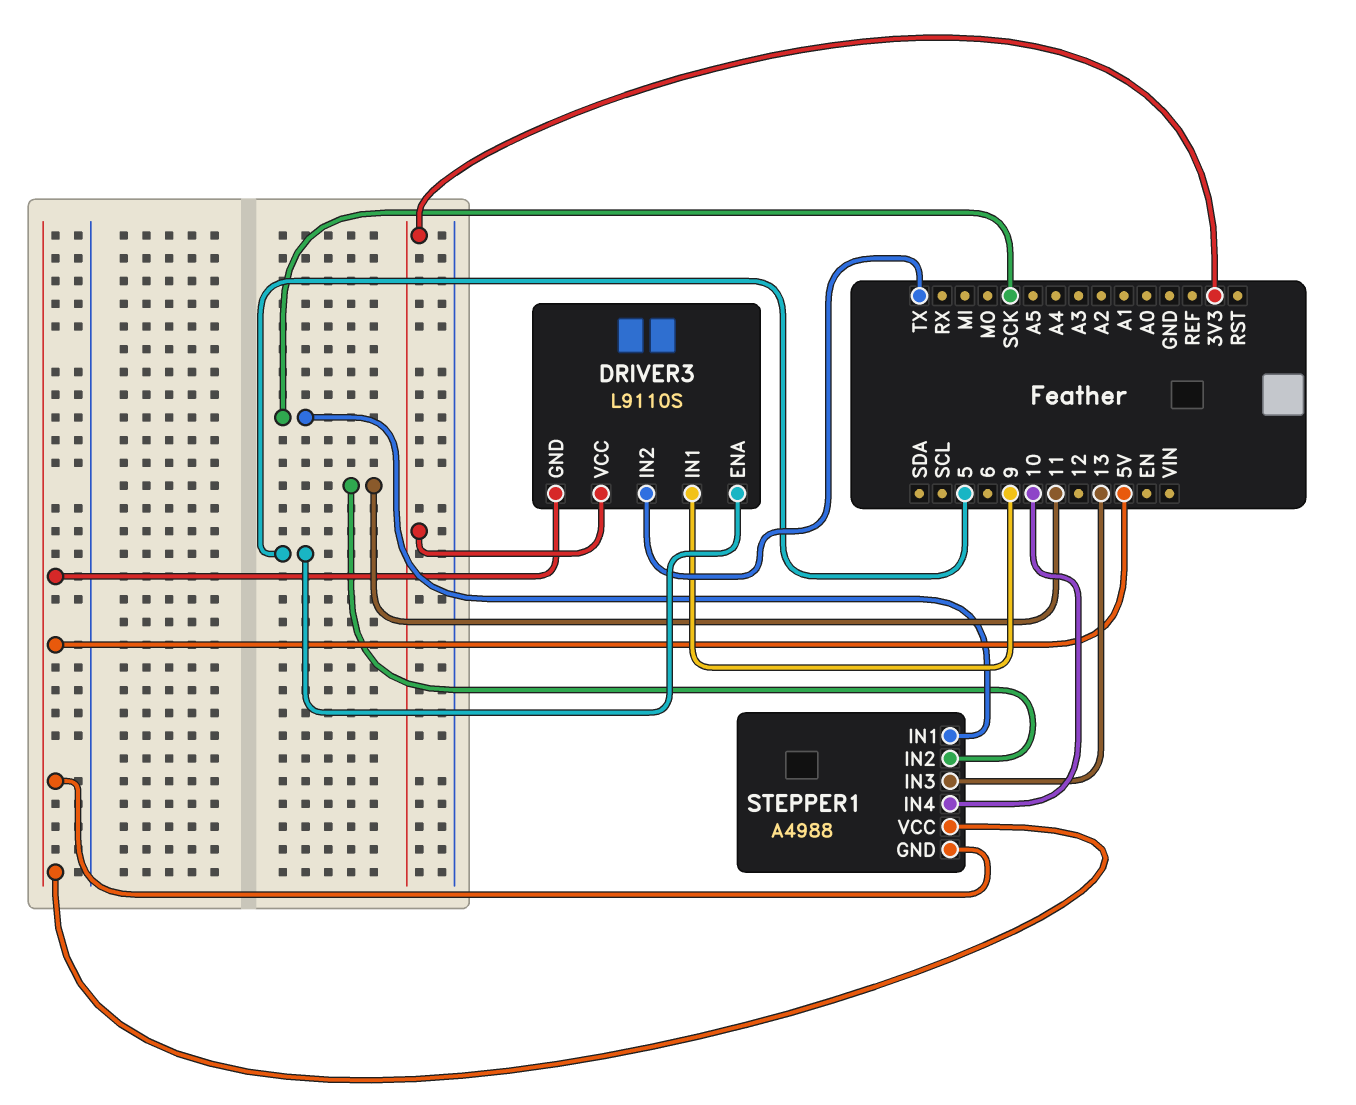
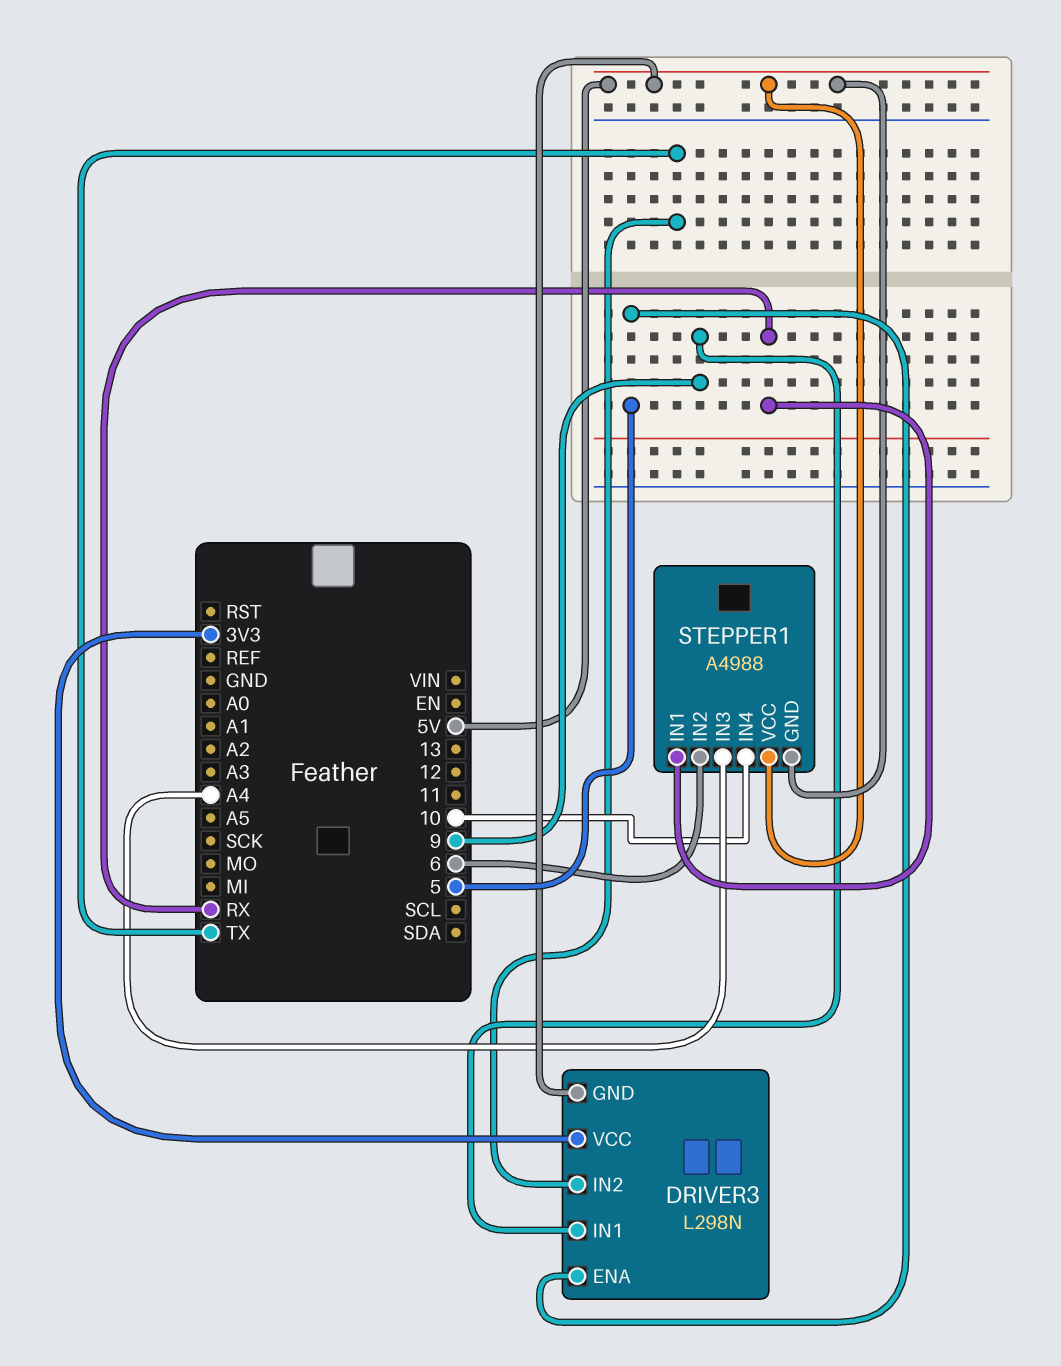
DRIVER3: L9110S -> L298N
STEPPER1 pin IN1: SCK -> RX
STEPPER1 pin IN2: 11 -> 6
STEPPER1 pin IN3: 13 -> A4

